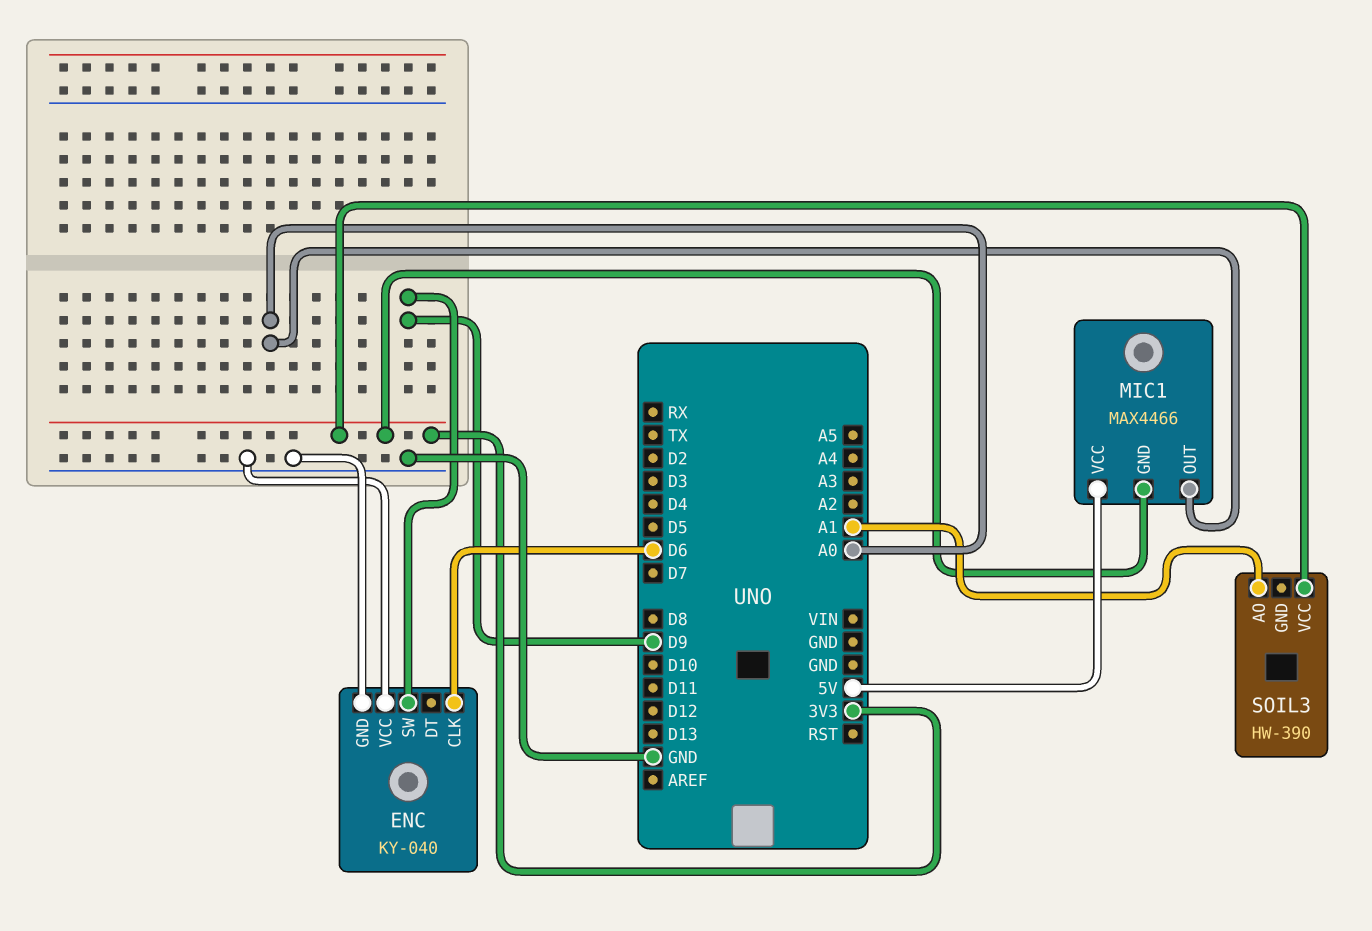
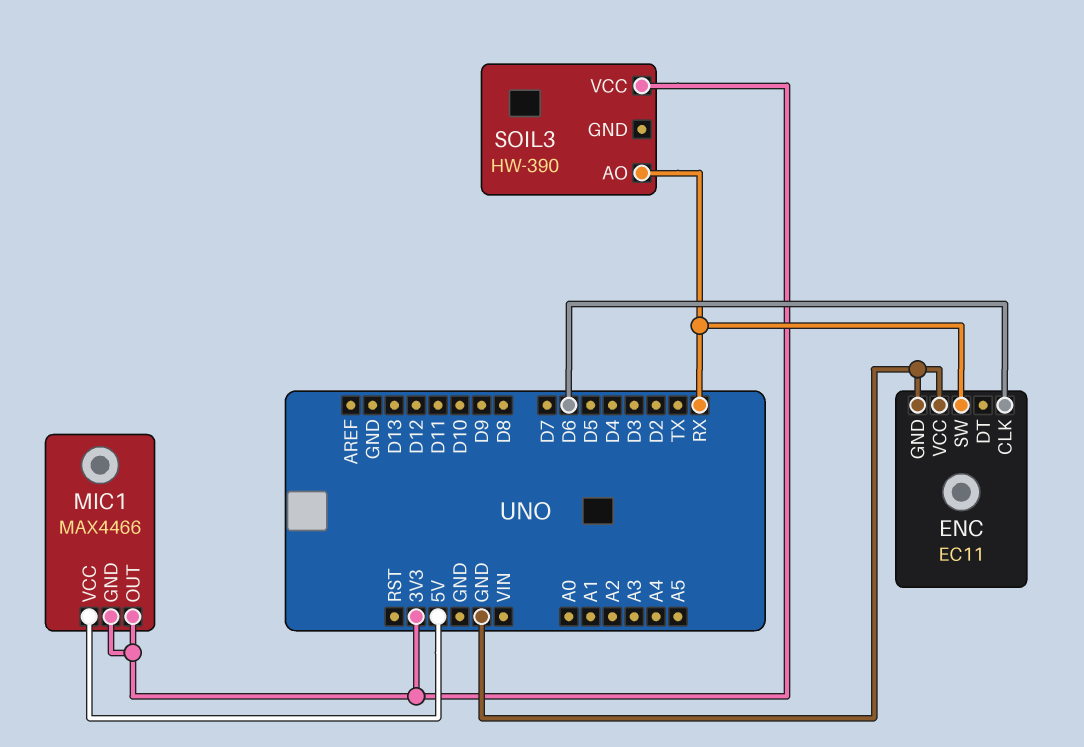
ENC: KY-040 -> EC11
ENC pin SW: D9 -> RX
MIC1 pin OUT: A0 -> 3V3
SOIL3 pin AO: A1 -> RX

